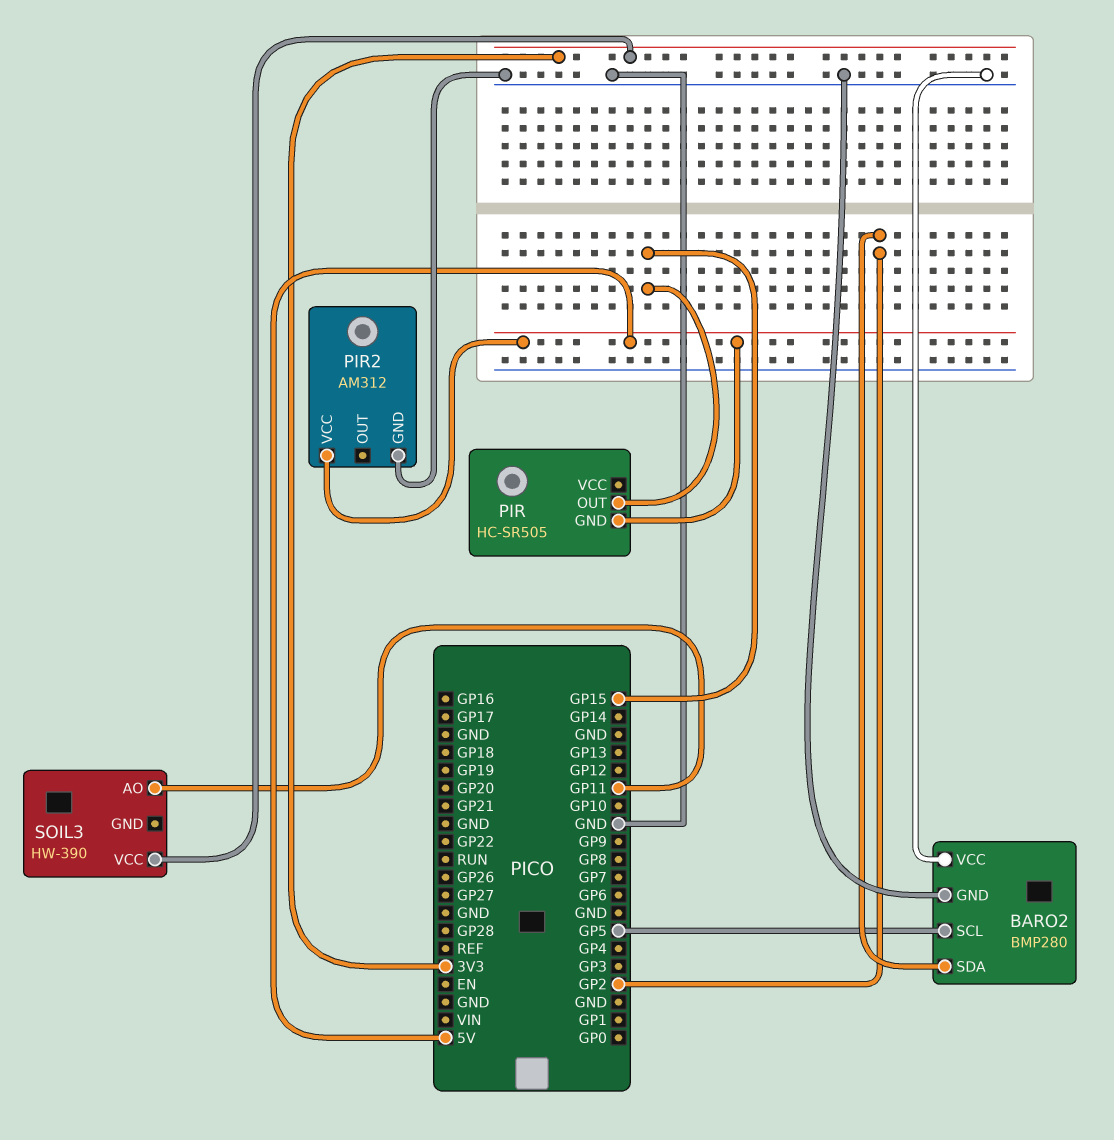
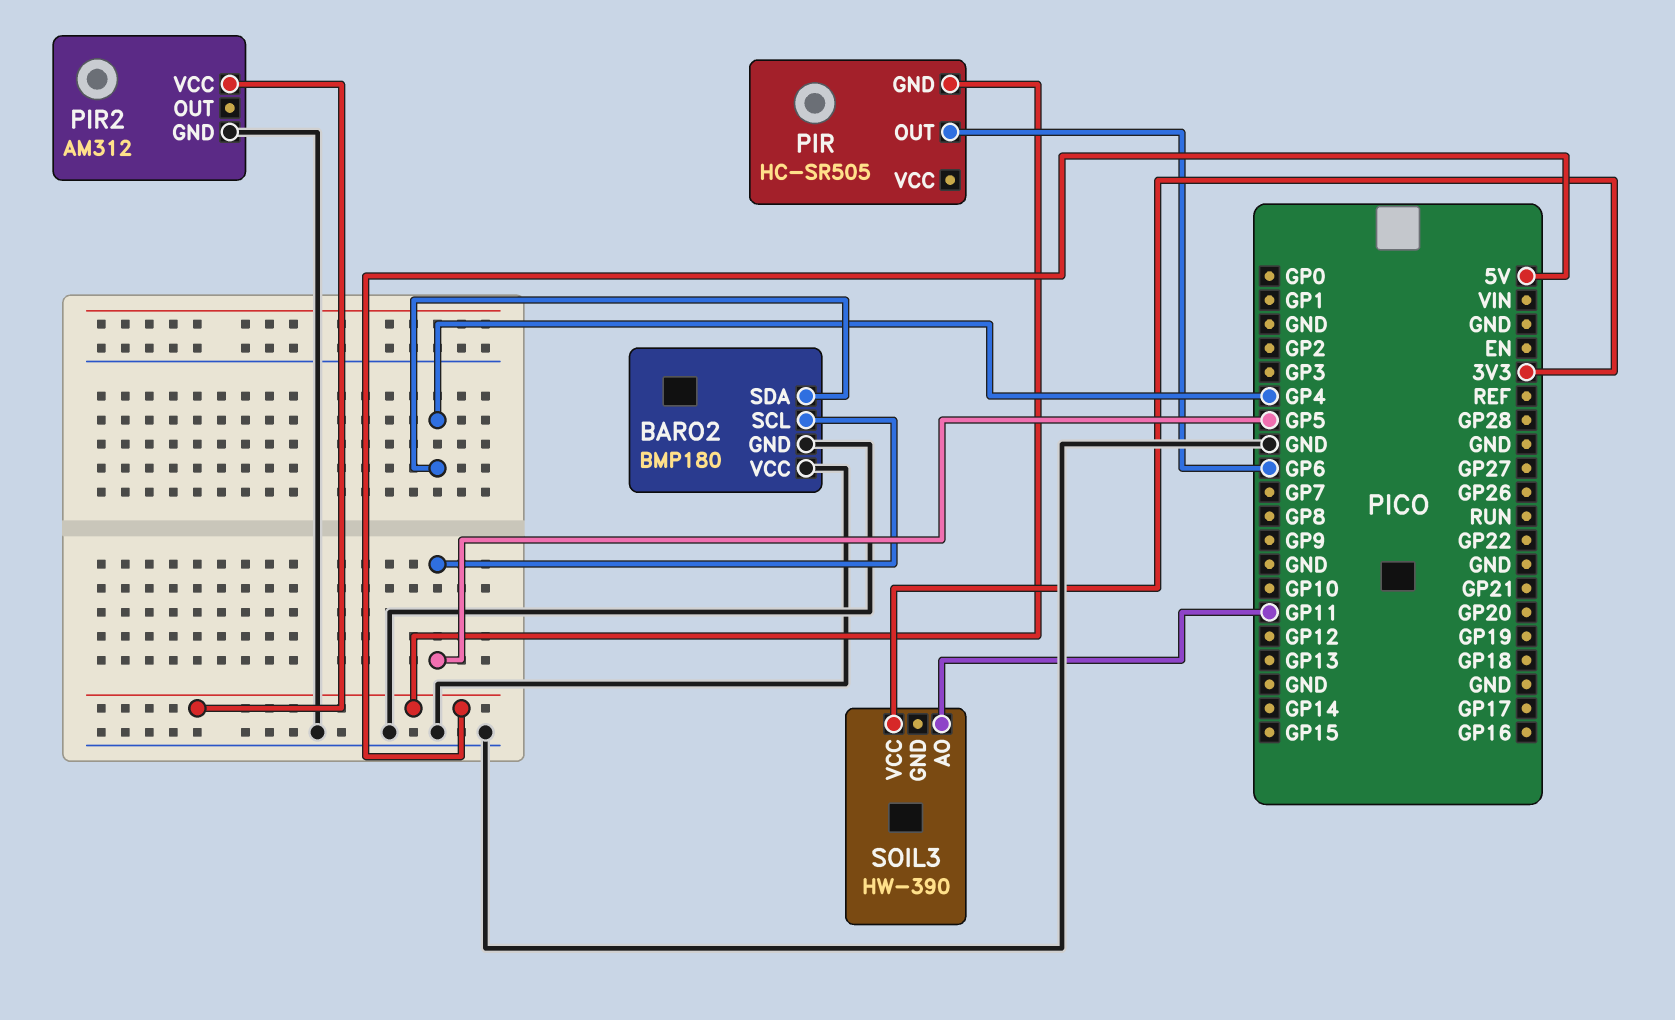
BARO2: BMP280 -> BMP180
BARO2 pin SDA: GP2 -> GP4
PIR pin OUT: GP15 -> GP6

